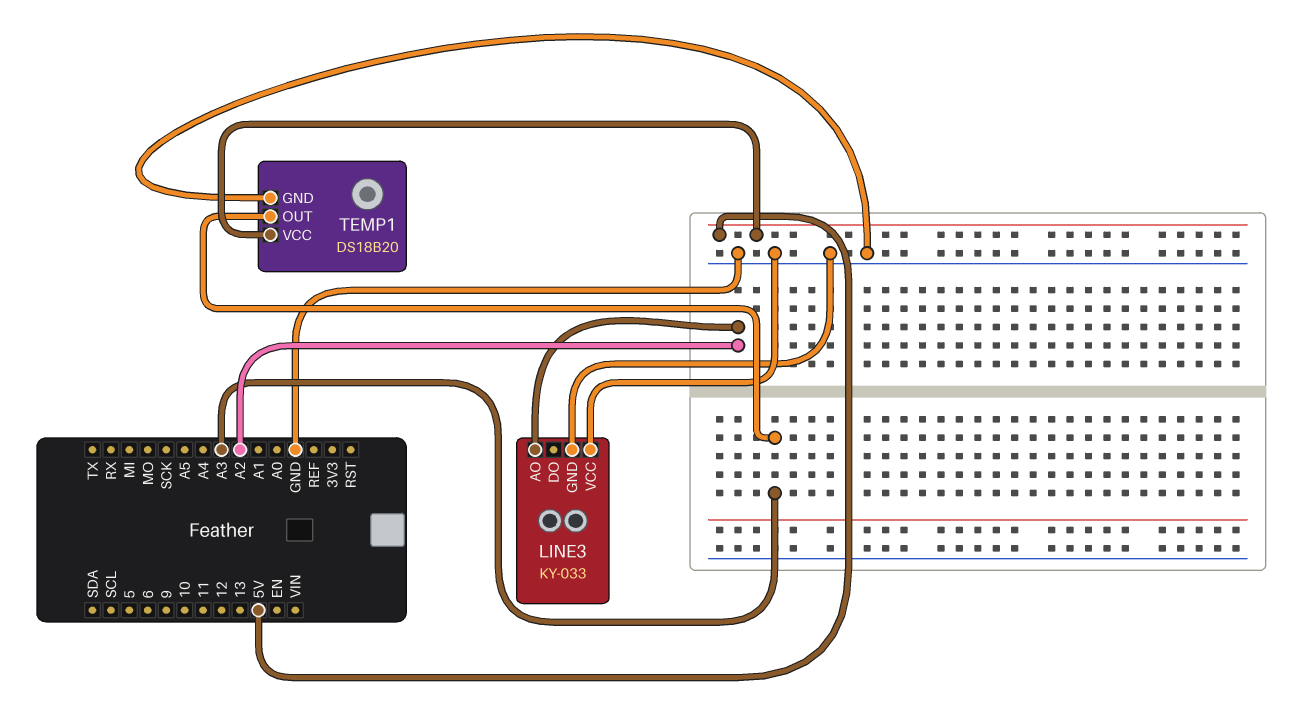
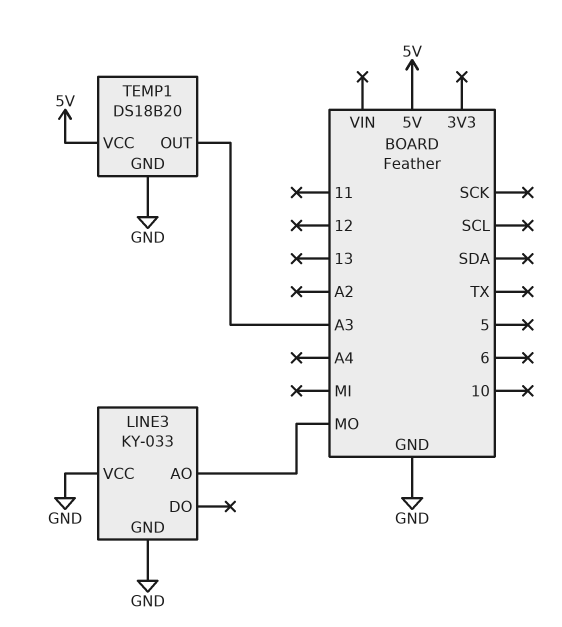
LINE3 pin AO: A2 -> MO

